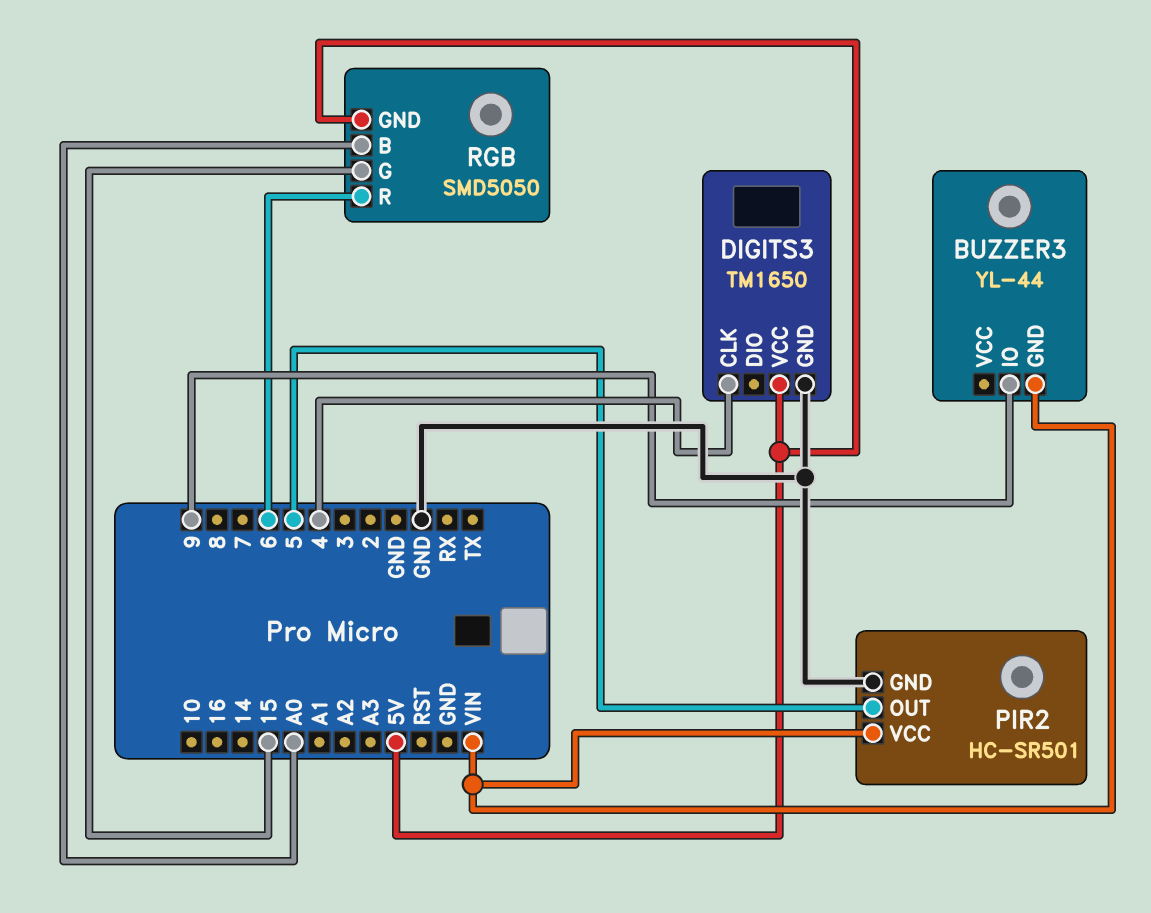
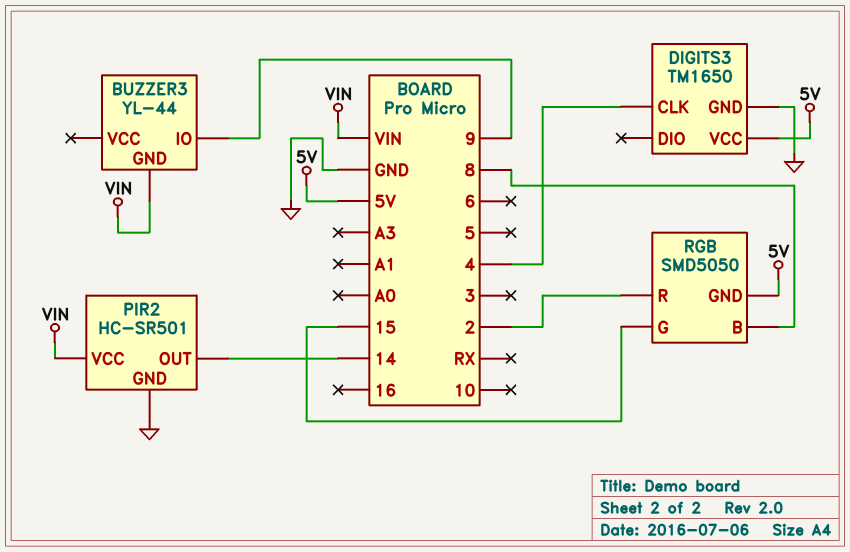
PIR2 pin OUT: 5 -> 14
RGB pin B: A0 -> 8
RGB pin R: 6 -> 2

